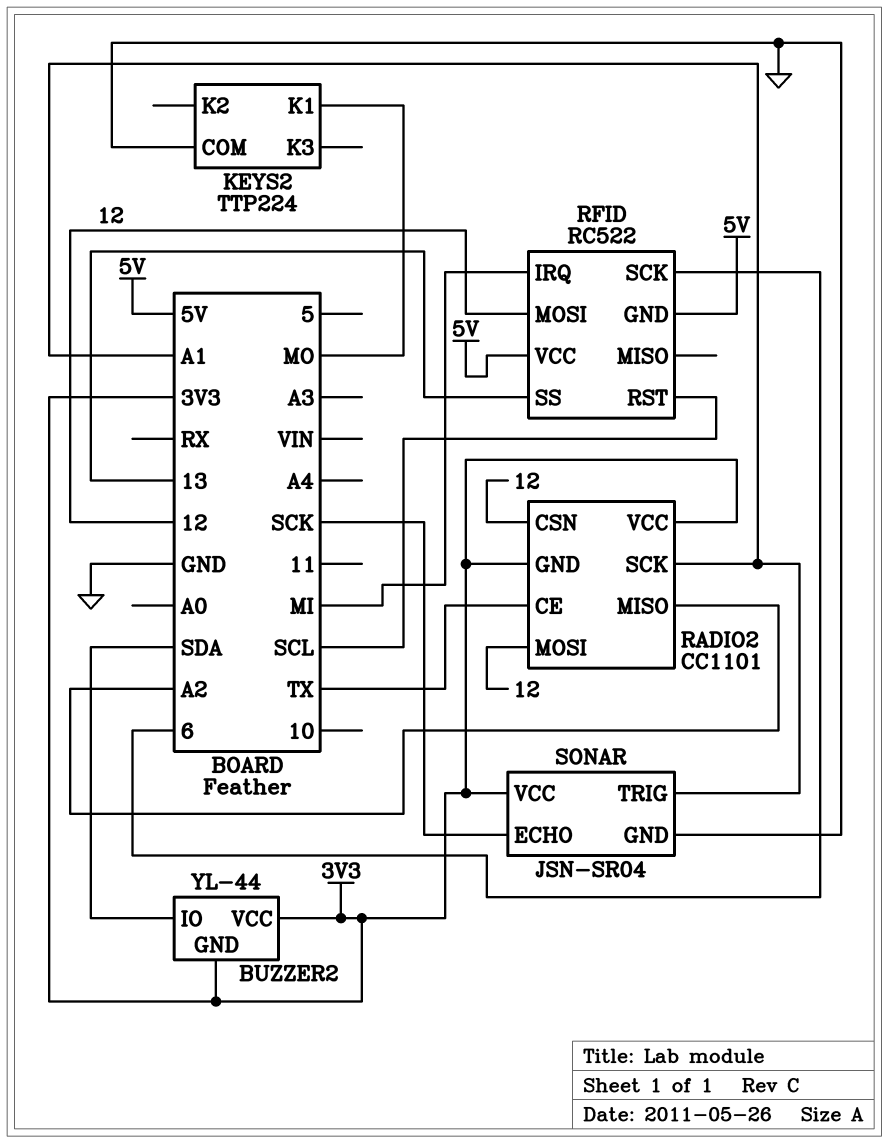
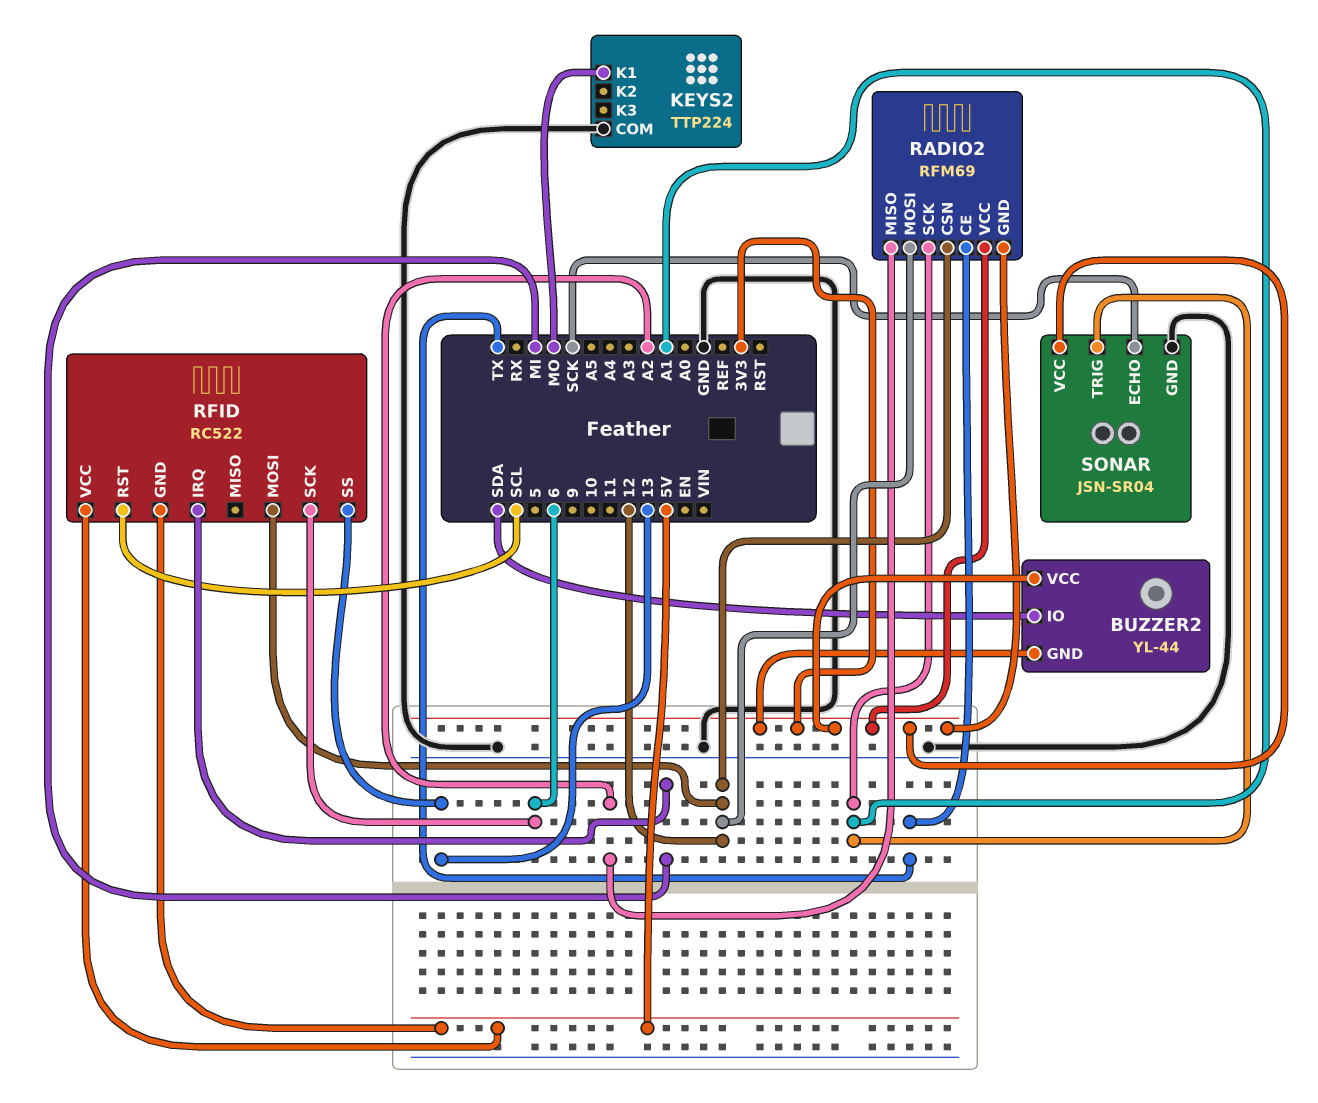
RADIO2: CC1101 -> RFM69

